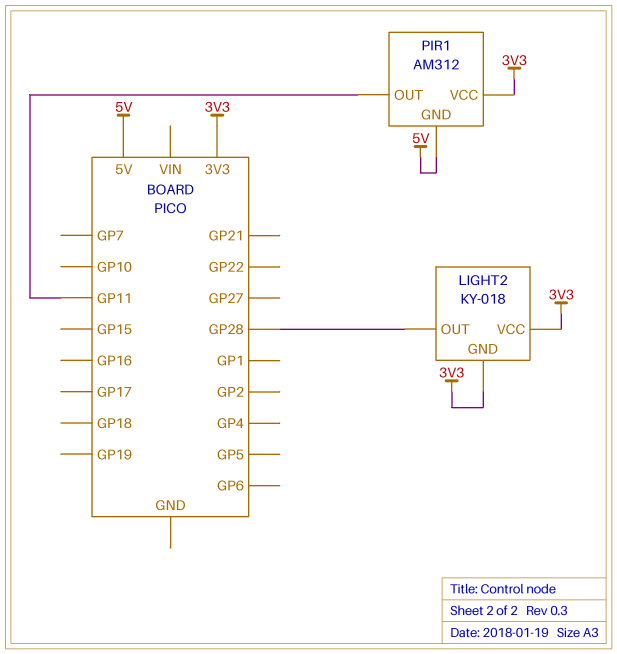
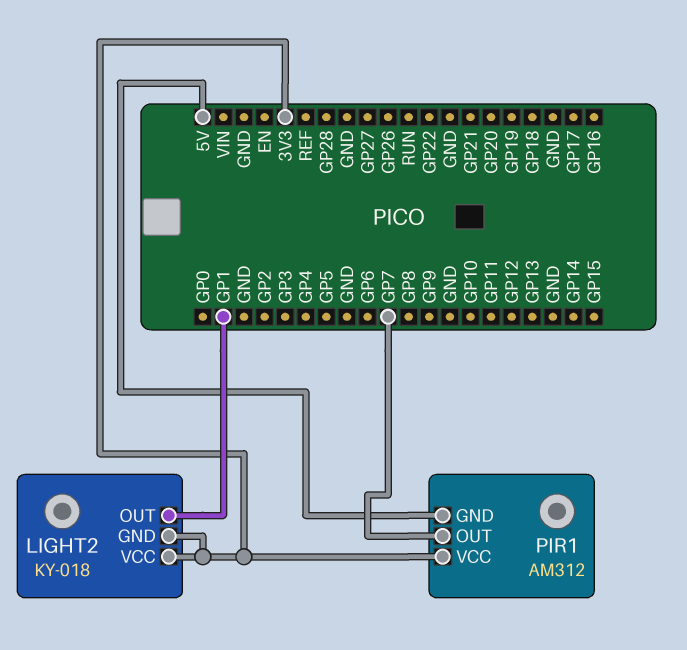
LIGHT2 pin OUT: GP28 -> GP1
PIR1 pin OUT: GP11 -> GP7

